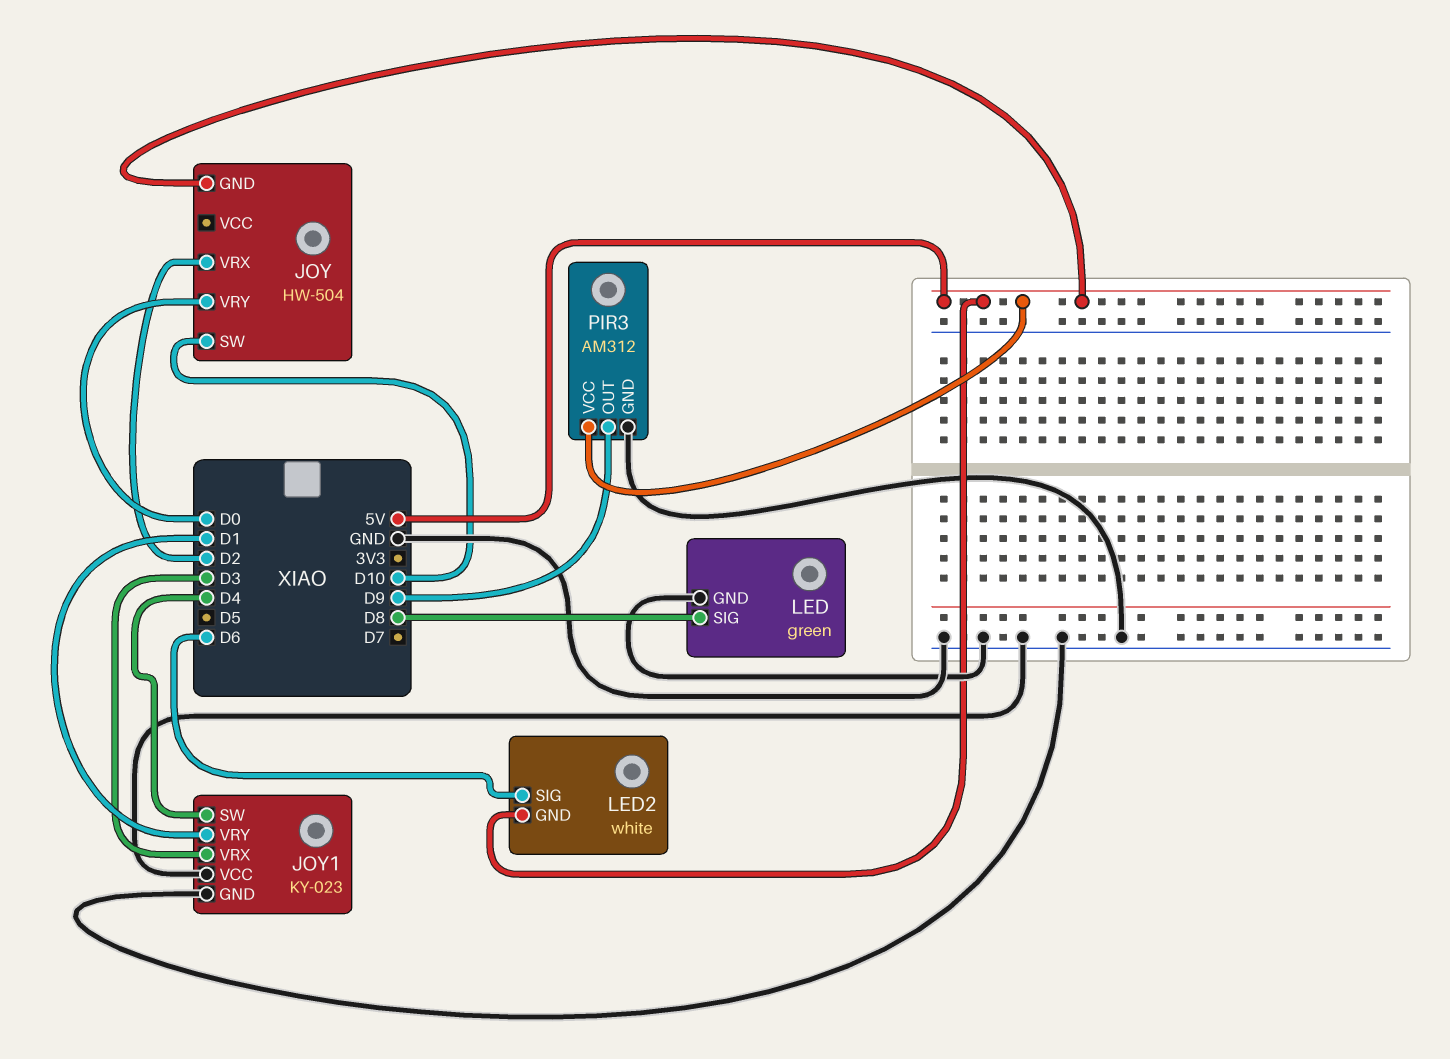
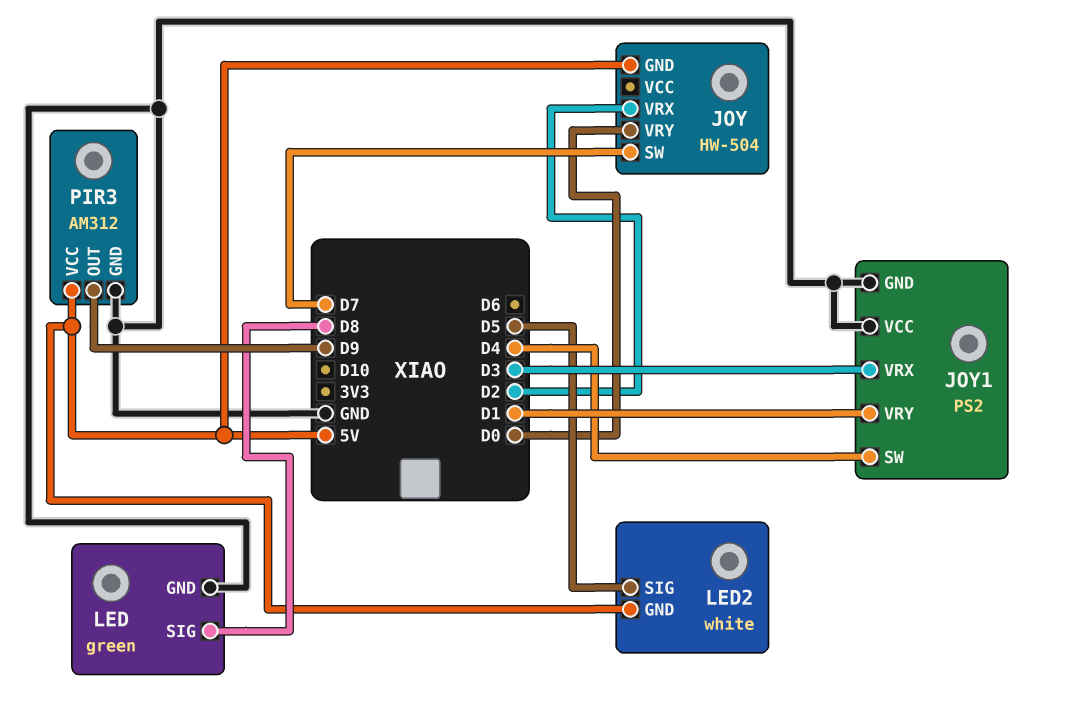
JOY pin SW: D10 -> D7
JOY1: KY-023 -> PS2
LED2 pin SIG: D6 -> D5

